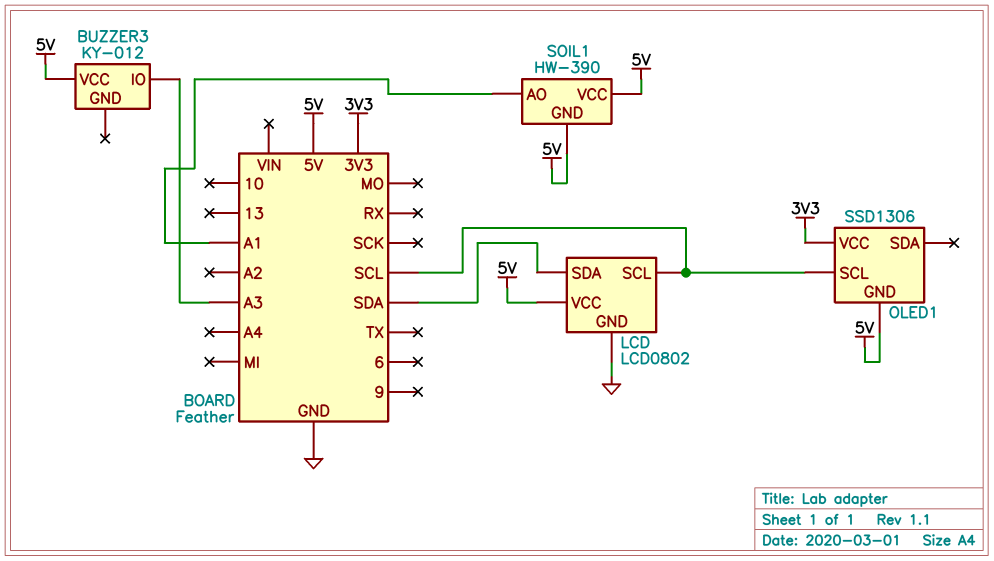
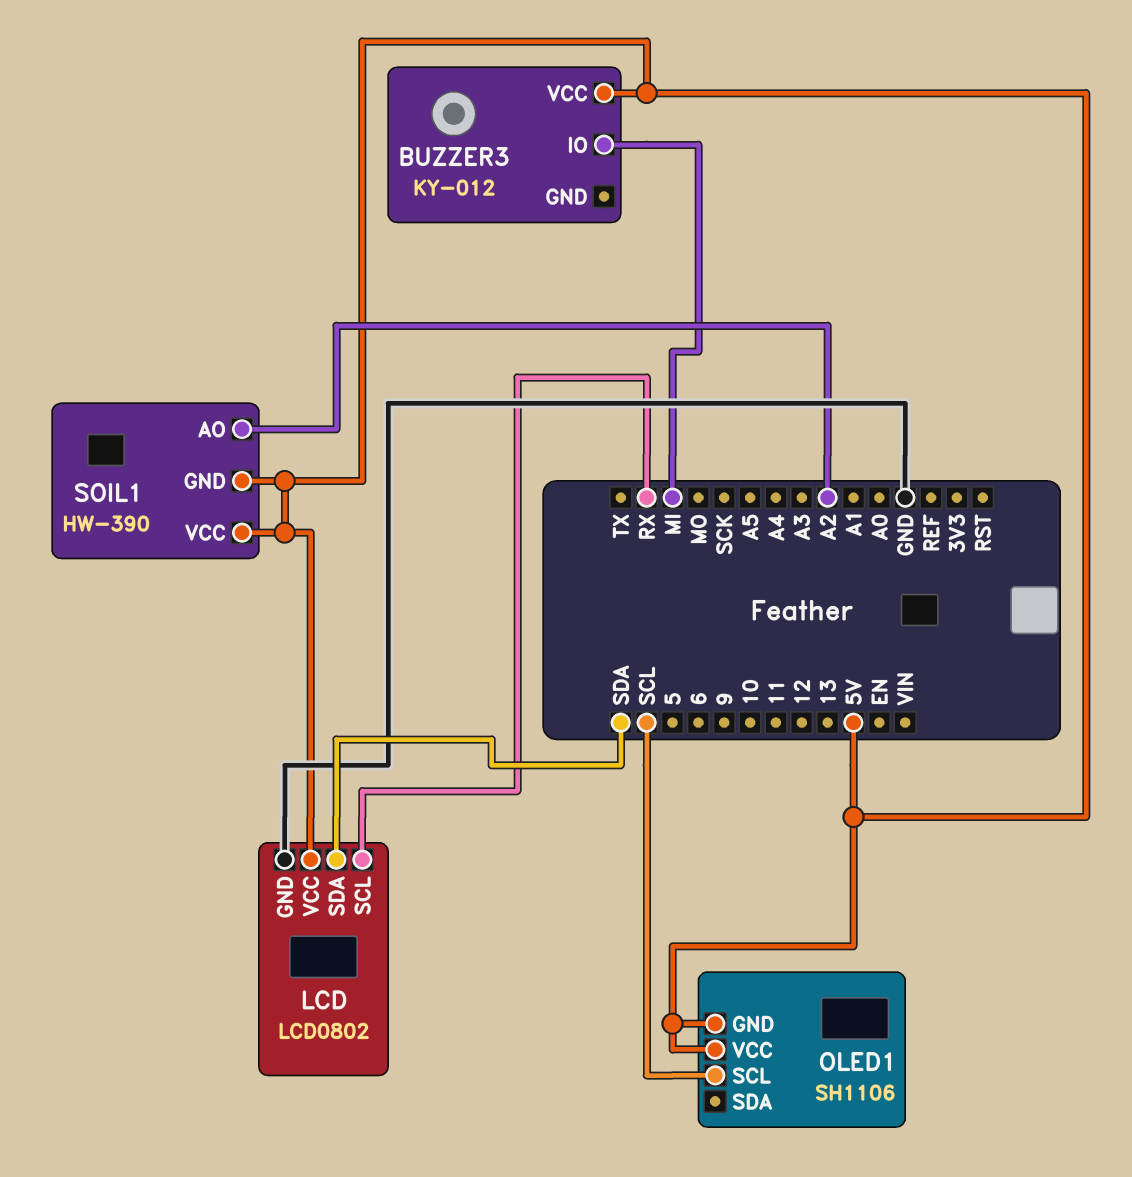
BUZZER3 pin IO: A3 -> MI
LCD pin SCL: SCL -> RX
OLED1: SSD1306 -> SH1106
OLED1 pin VCC: 3V3 -> 5V
SOIL1 pin AO: A1 -> A2

